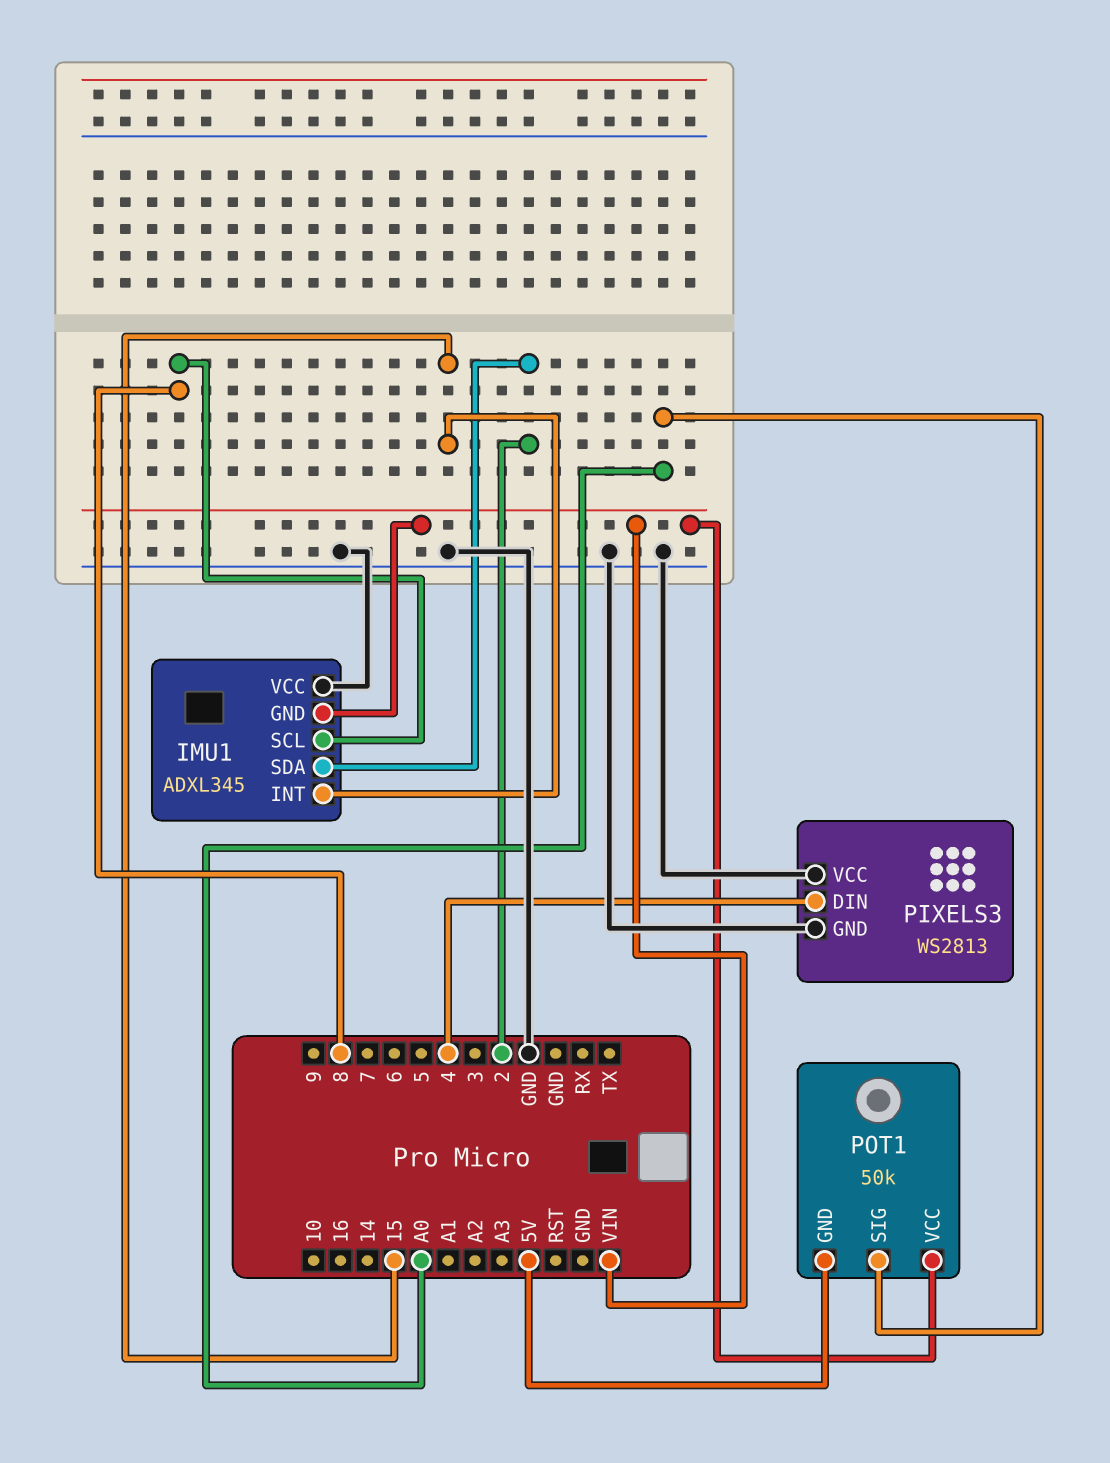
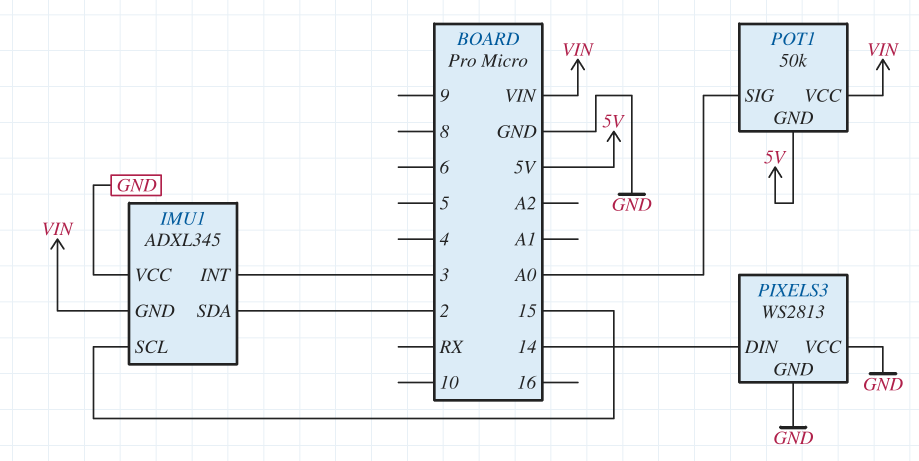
IMU1 pin INT: 15 -> 3
IMU1 pin SCL: 8 -> 15
PIXELS3 pin DIN: 4 -> 14

